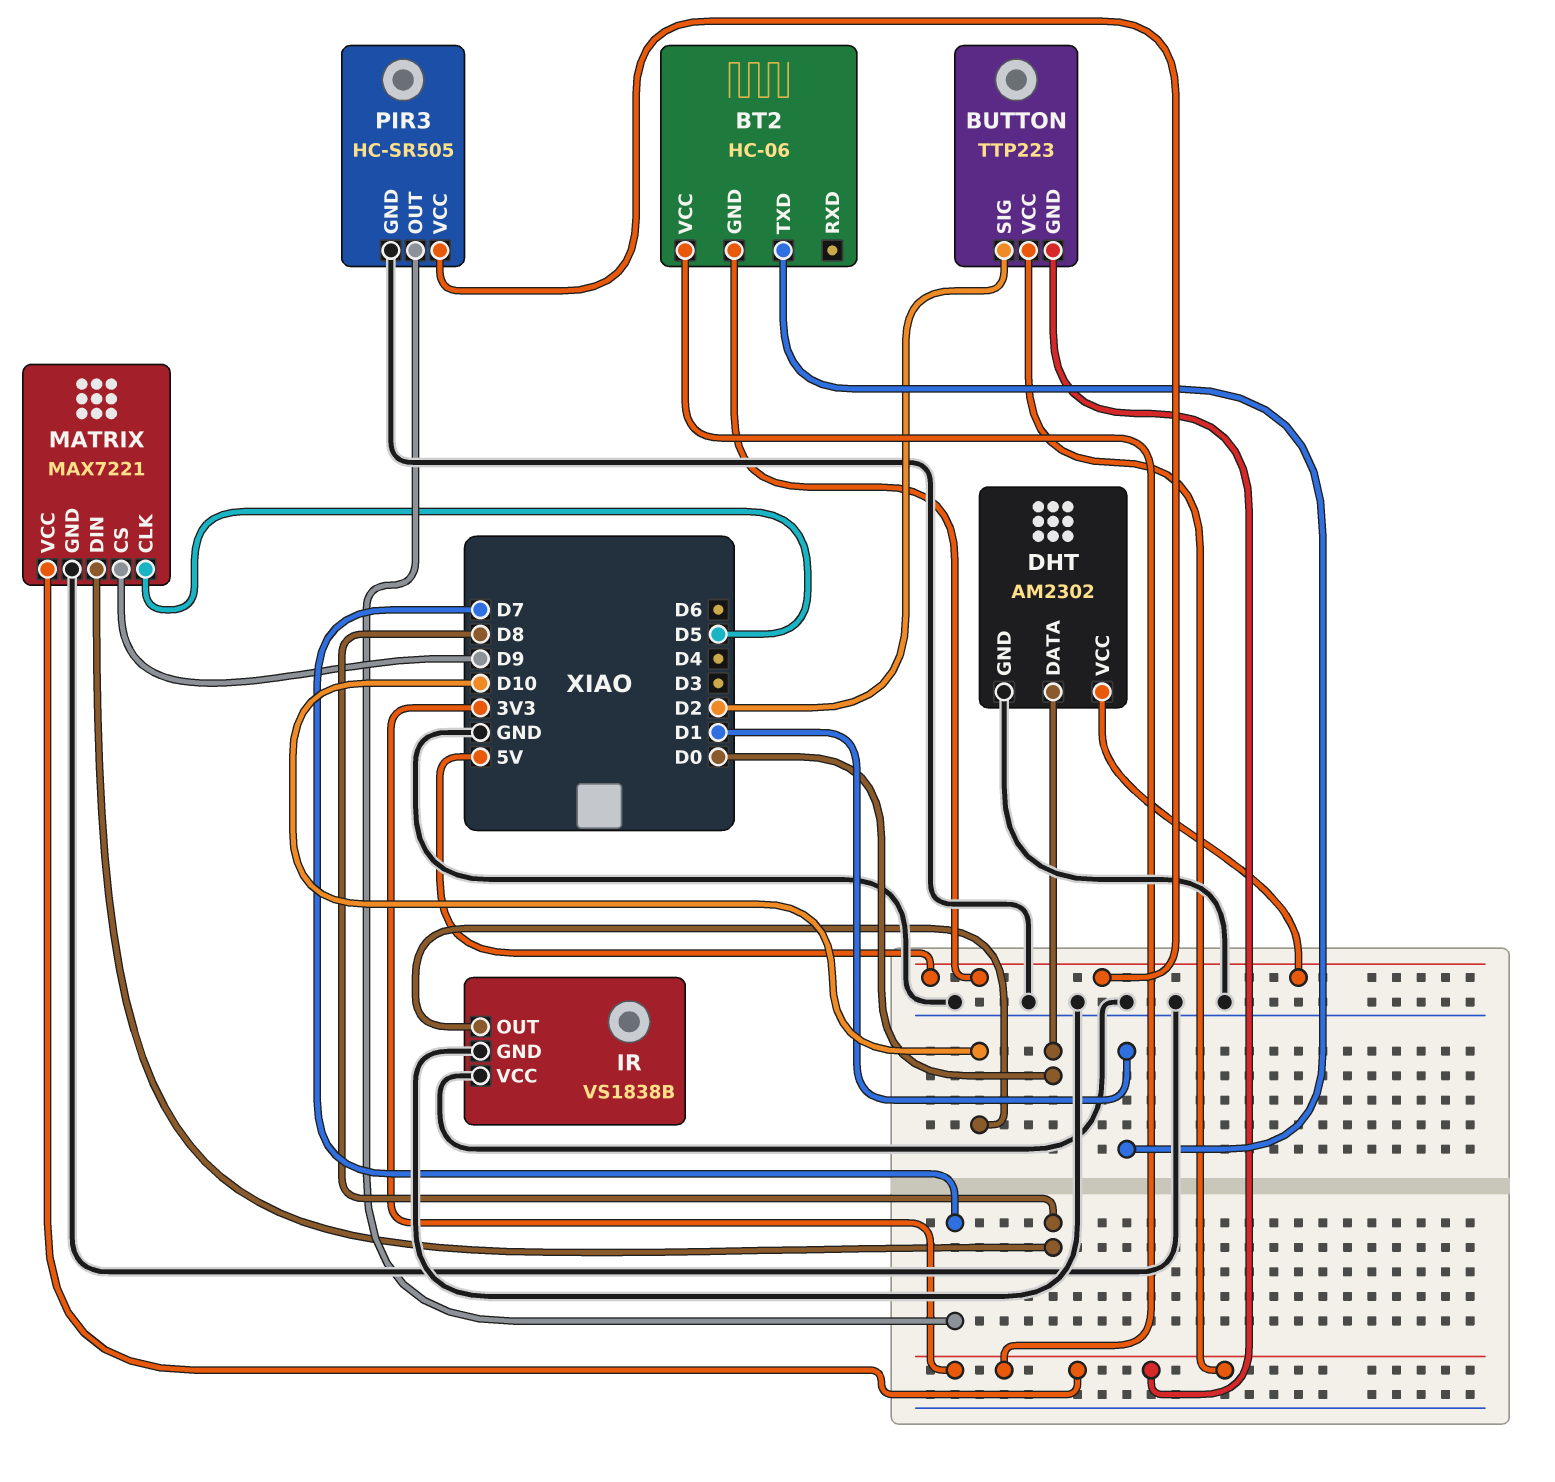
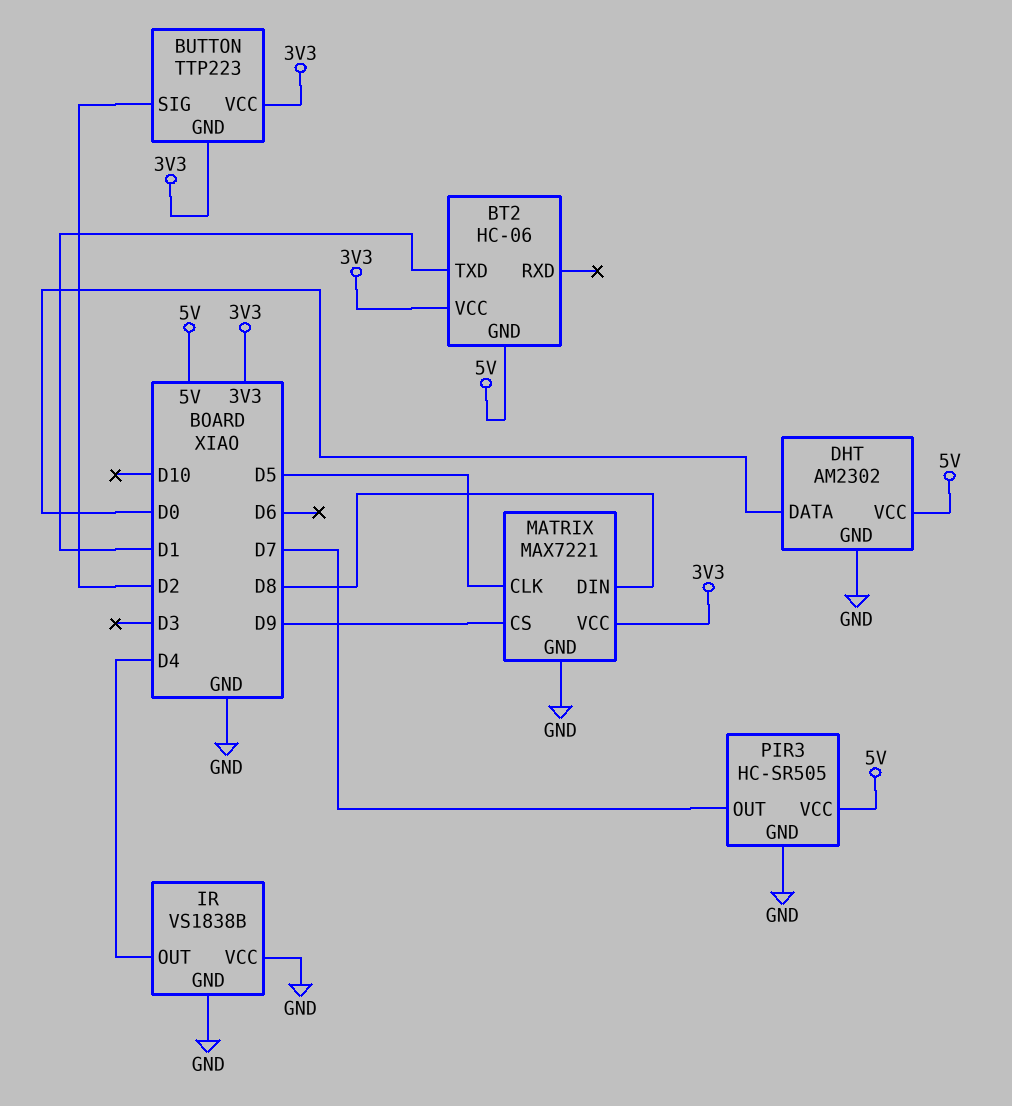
IR pin OUT: D10 -> D4

